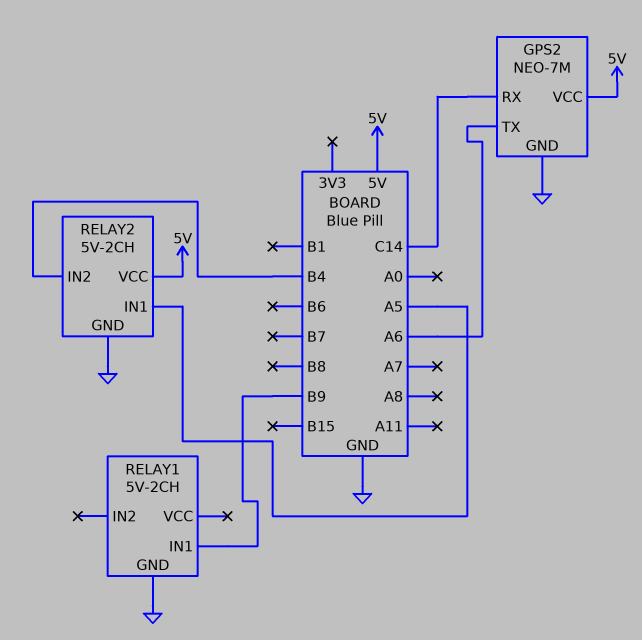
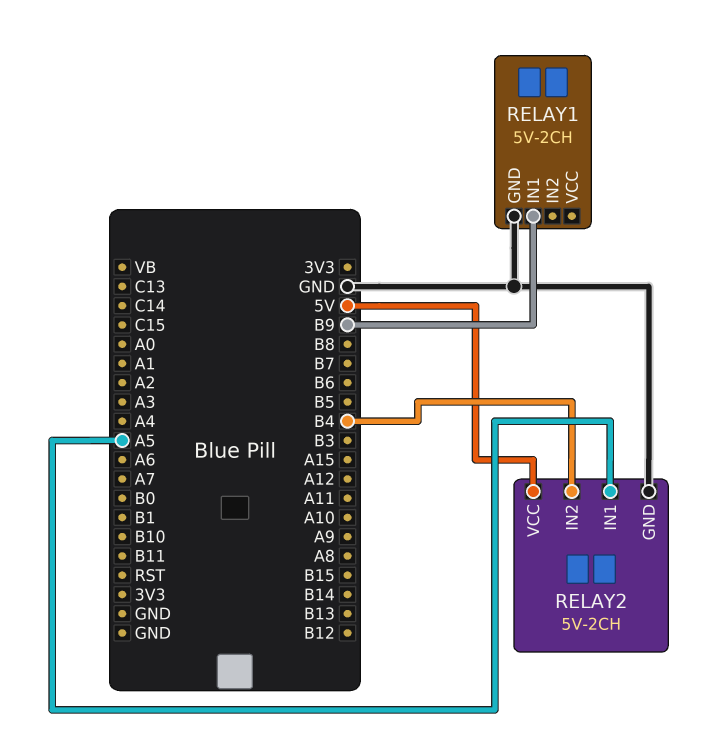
GPS2: NEO-7M -> none
GPS2 pin GND: GND -> none
GPS2 pin RX: C14 -> none
GPS2 pin TX: A6 -> none
GPS2 pin VCC: 5V -> none

